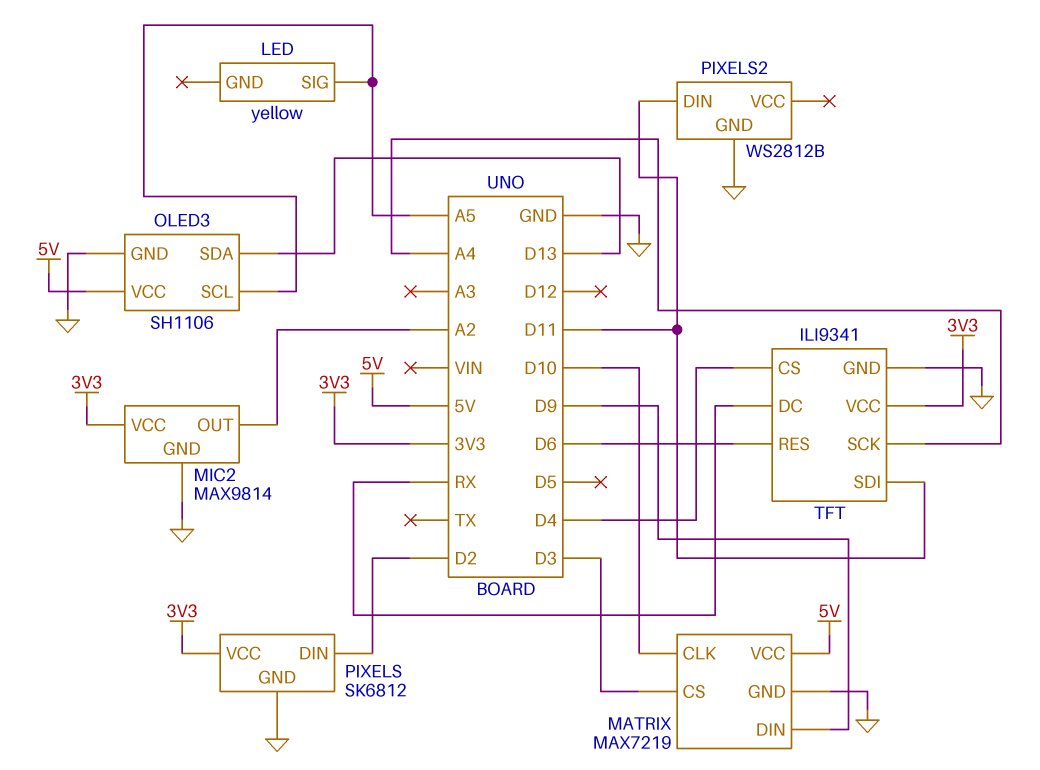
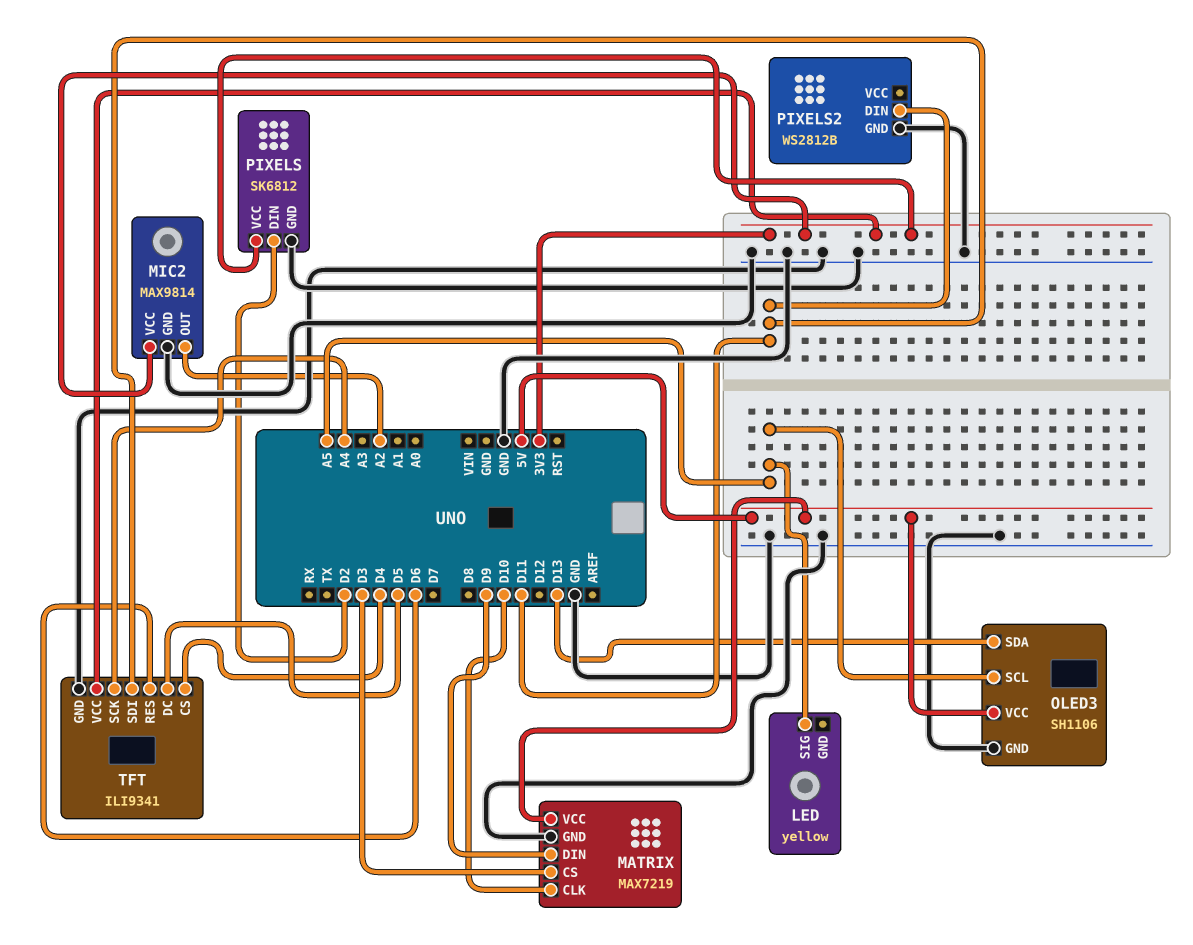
TFT pin DC: RX -> D5

